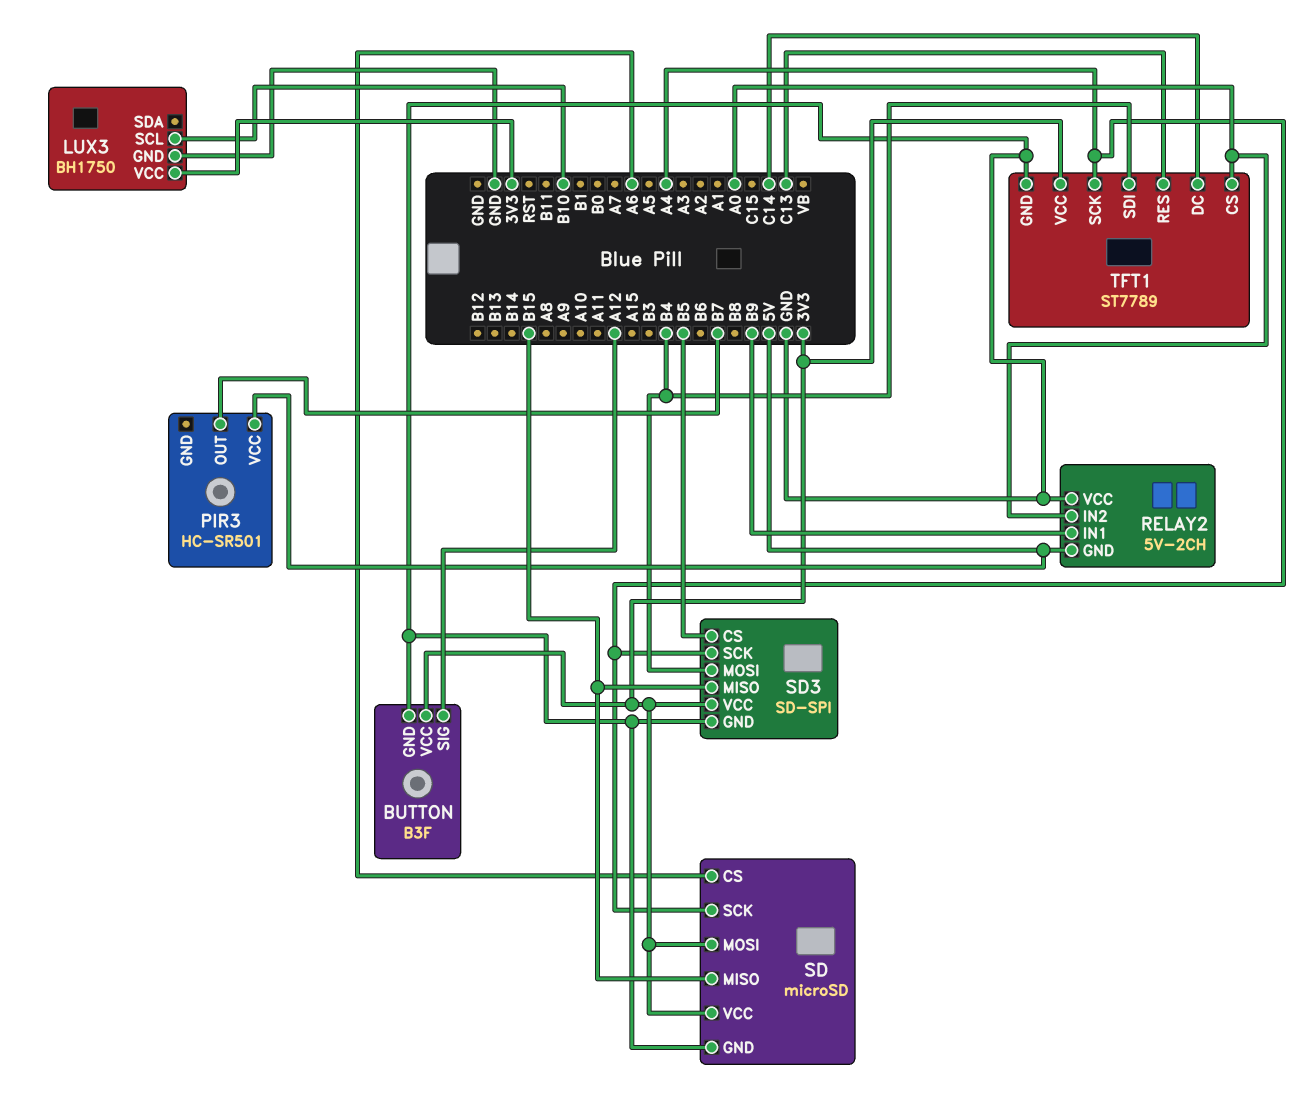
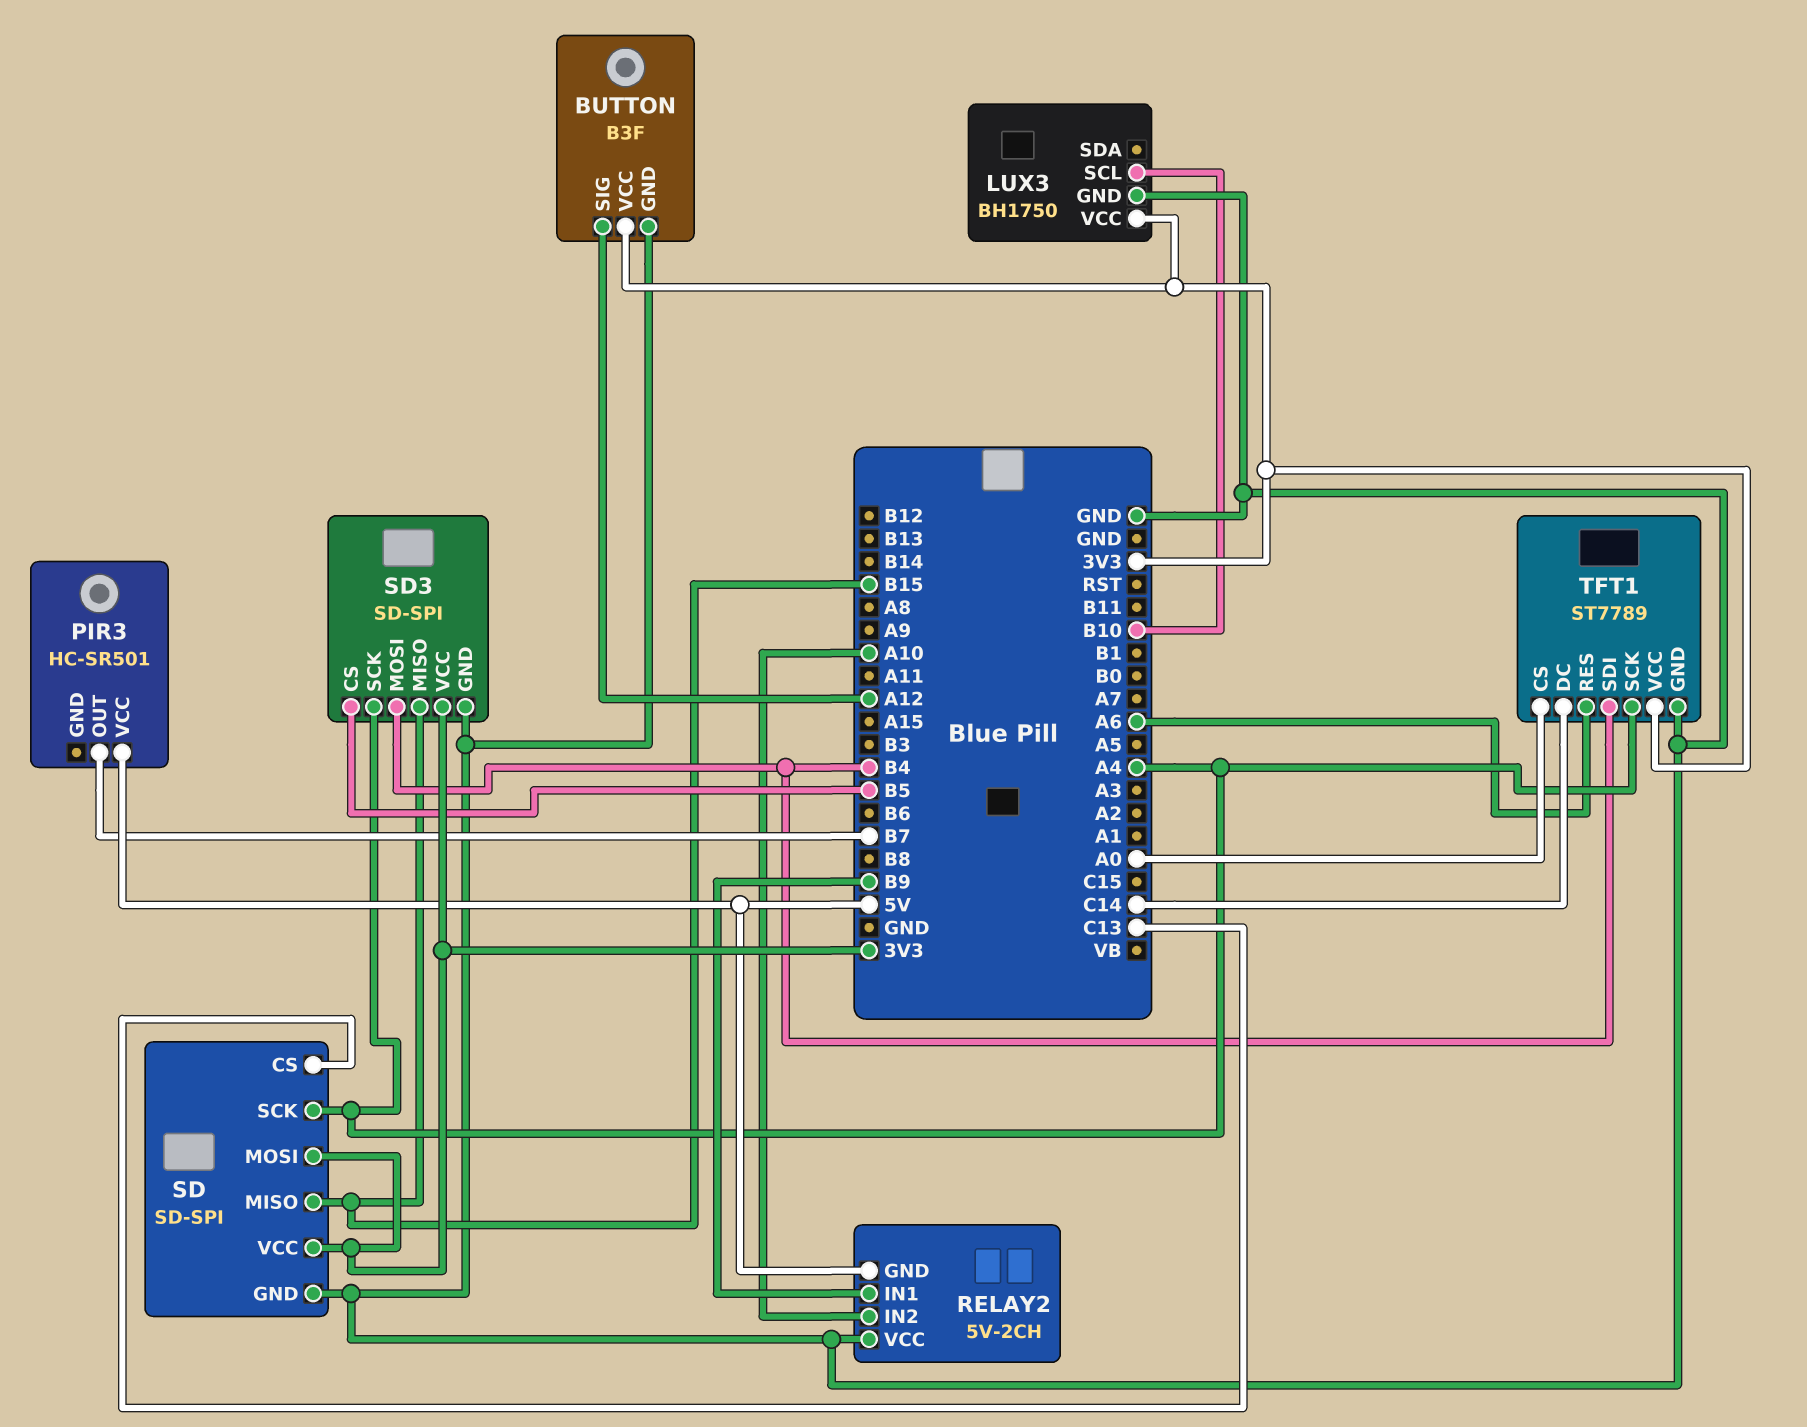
RELAY2 pin IN2: A0 -> A10
SD: microSD -> SD-SPI
SD pin CS: A6 -> C13
TFT1 pin RES: C13 -> A6

